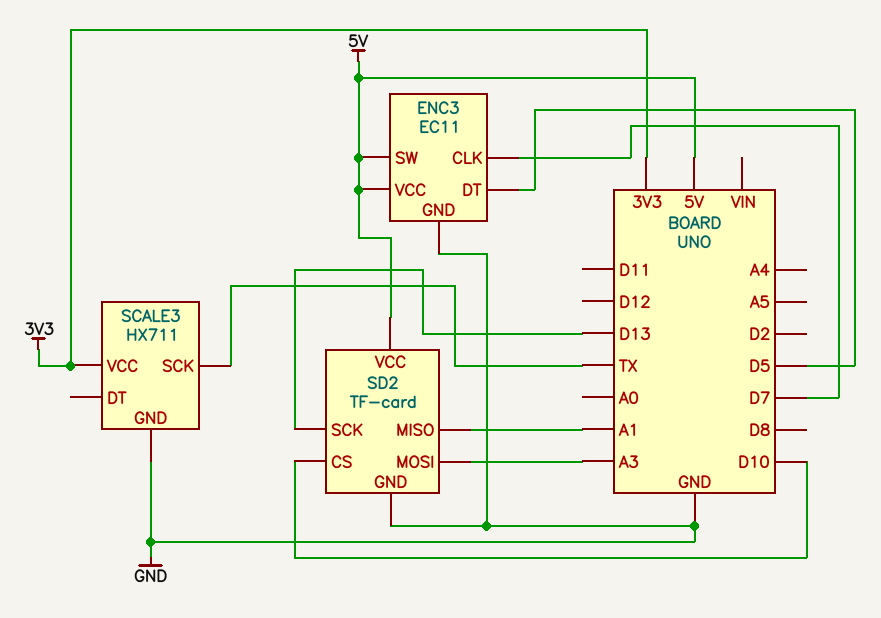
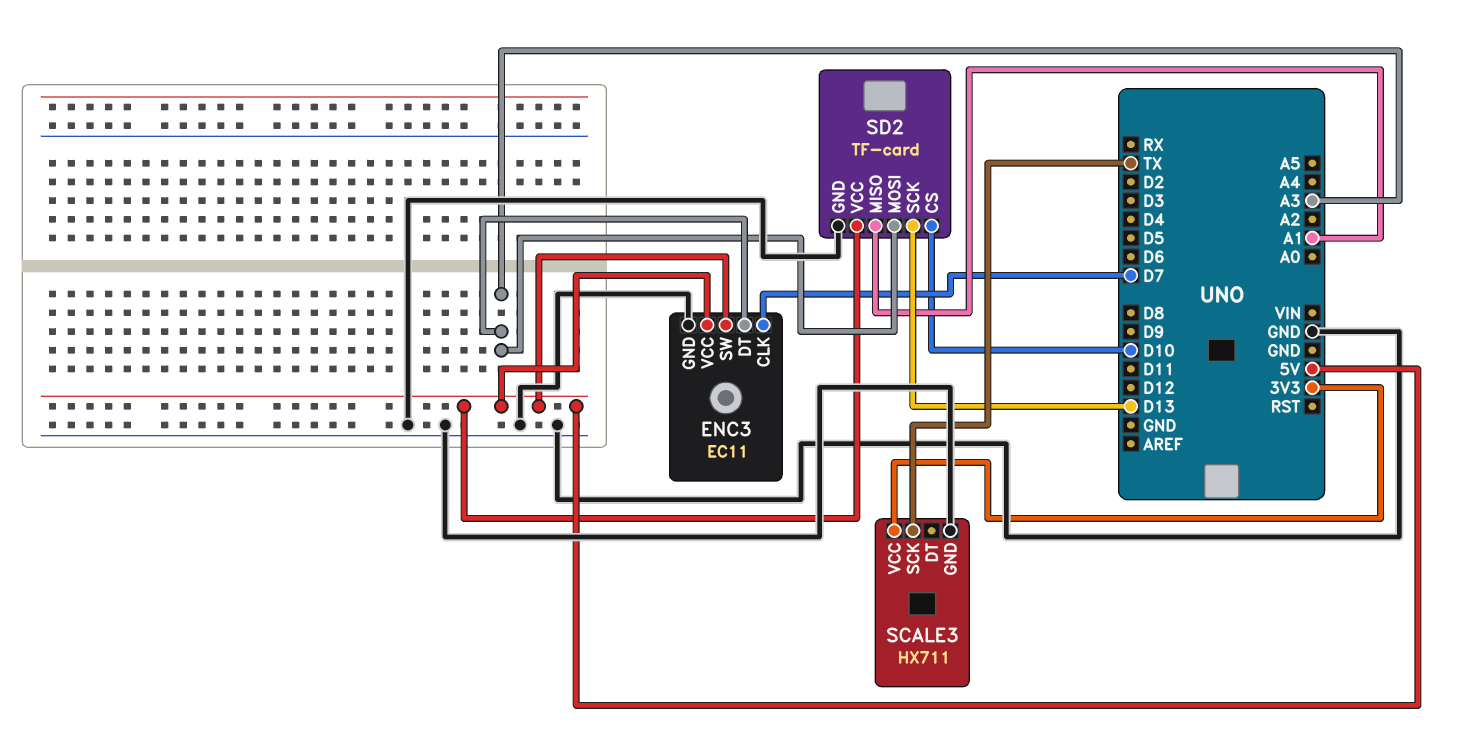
ENC3 pin DT: D5 -> A3

